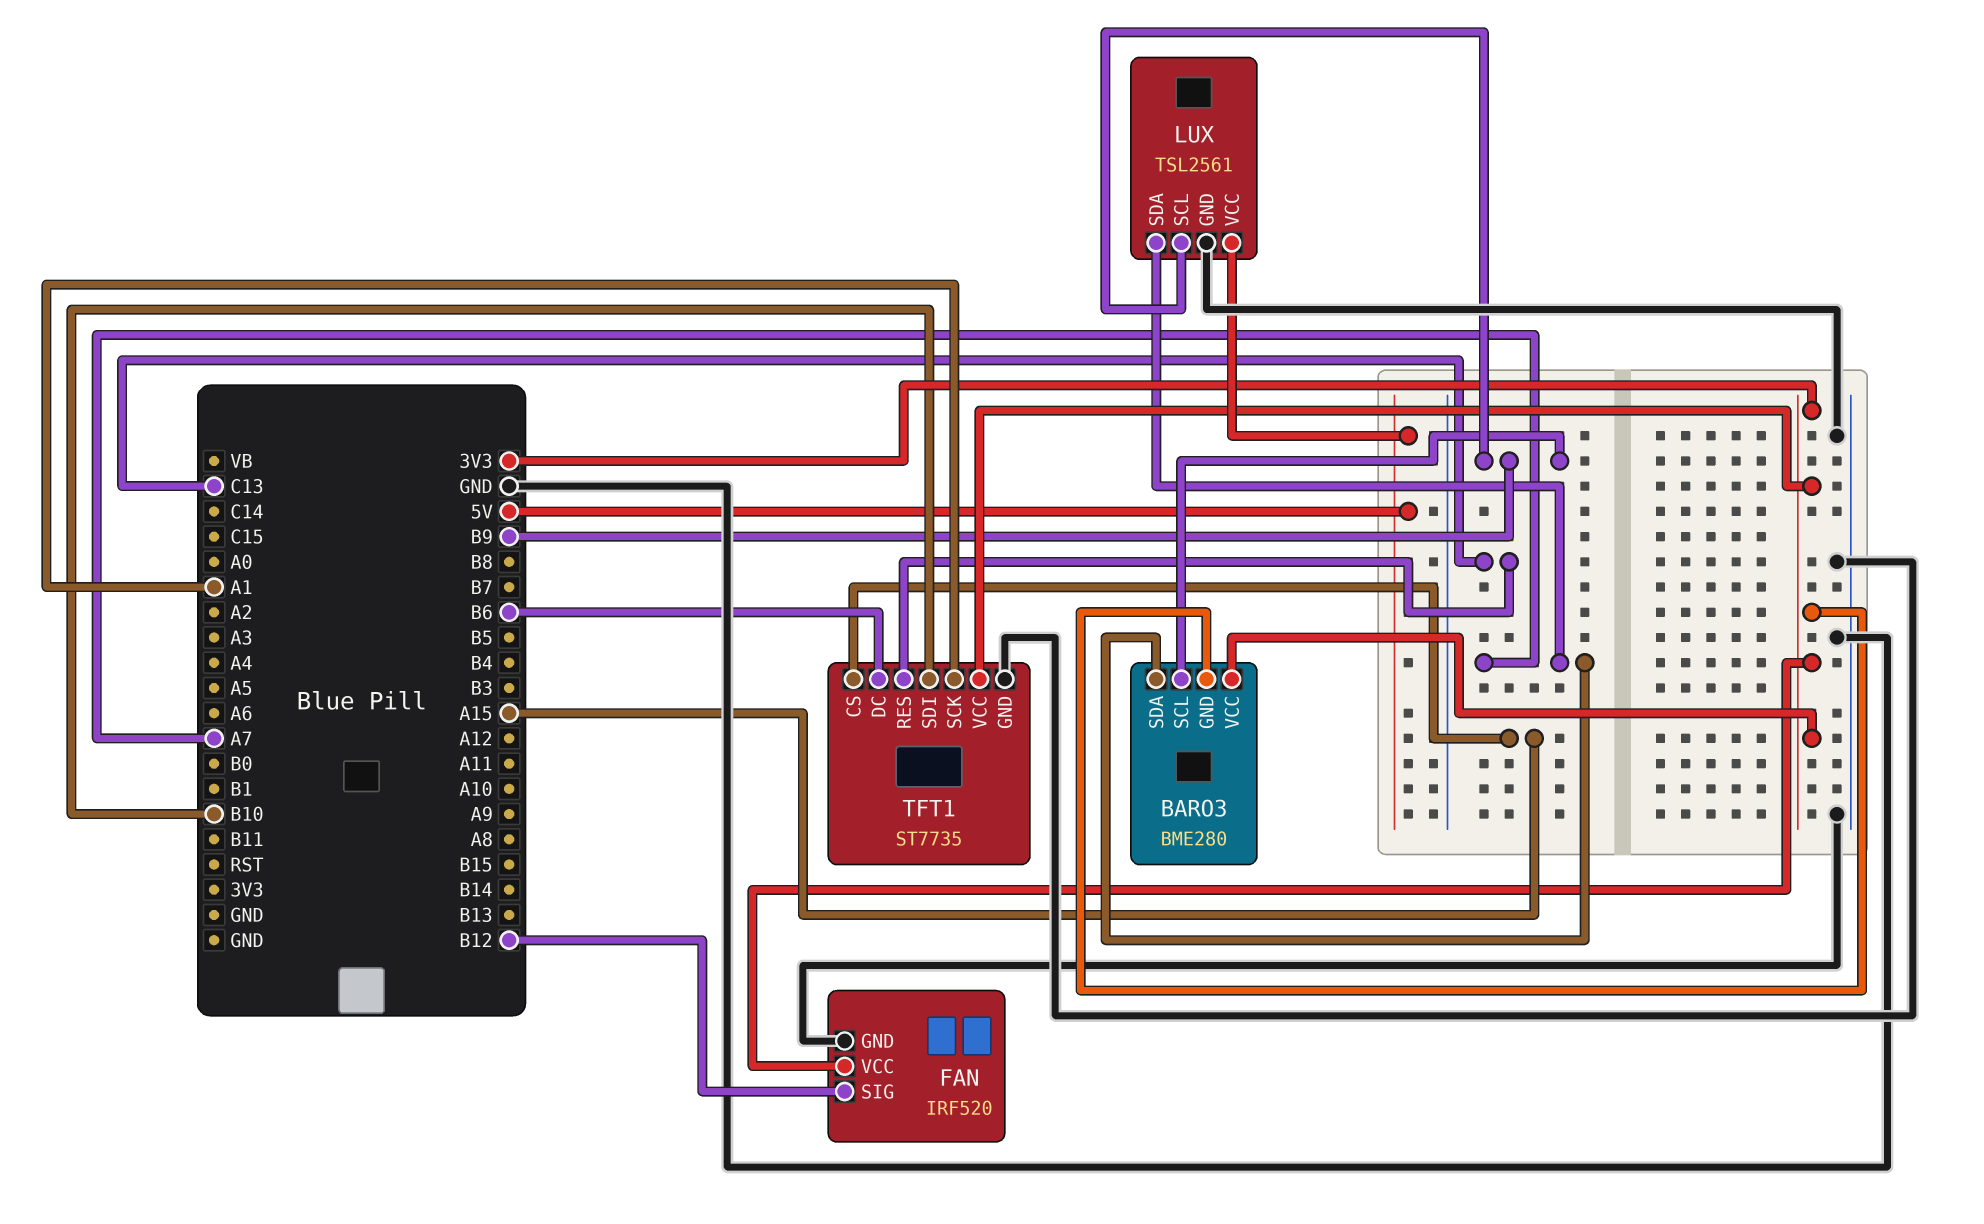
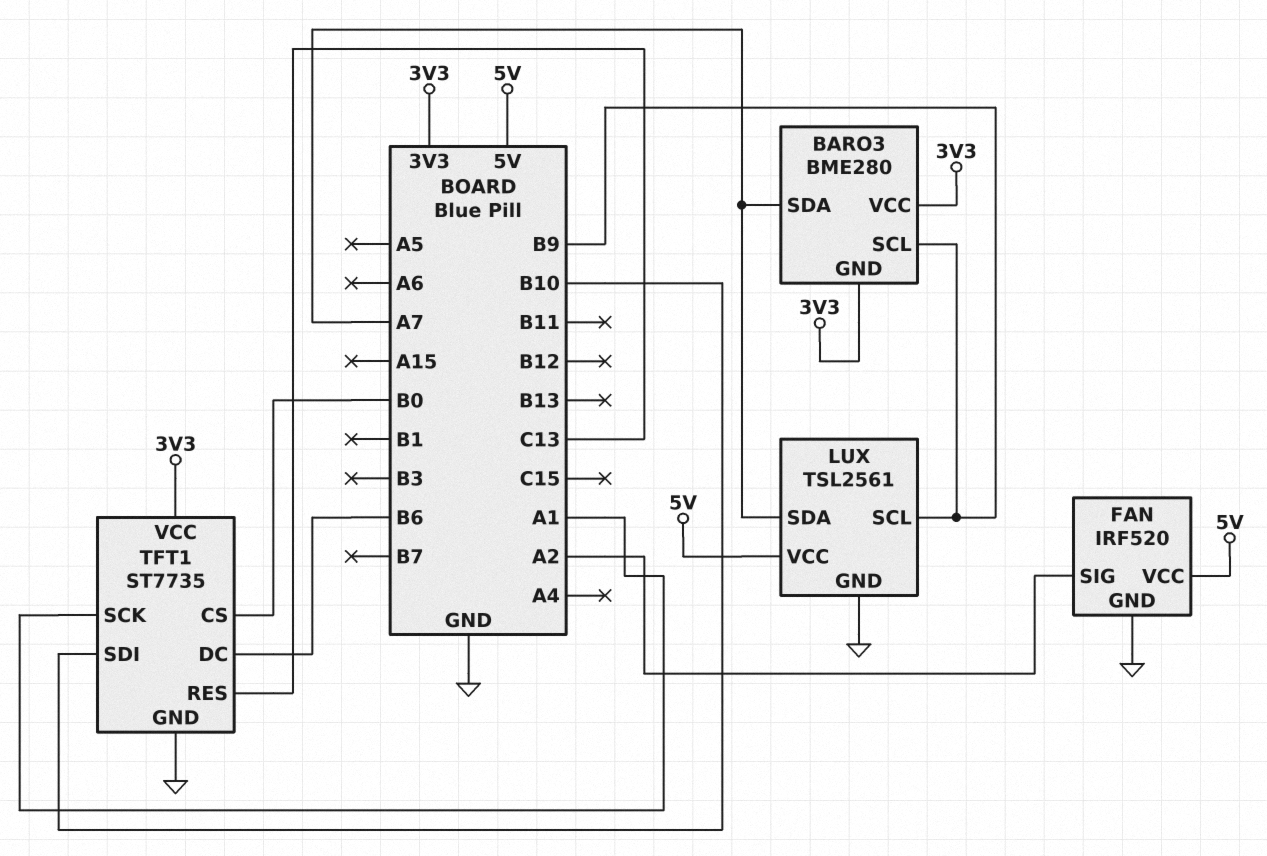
FAN pin SIG: B12 -> A2
FAN pin VCC: 3V3 -> 5V
TFT1 pin CS: A15 -> B0

